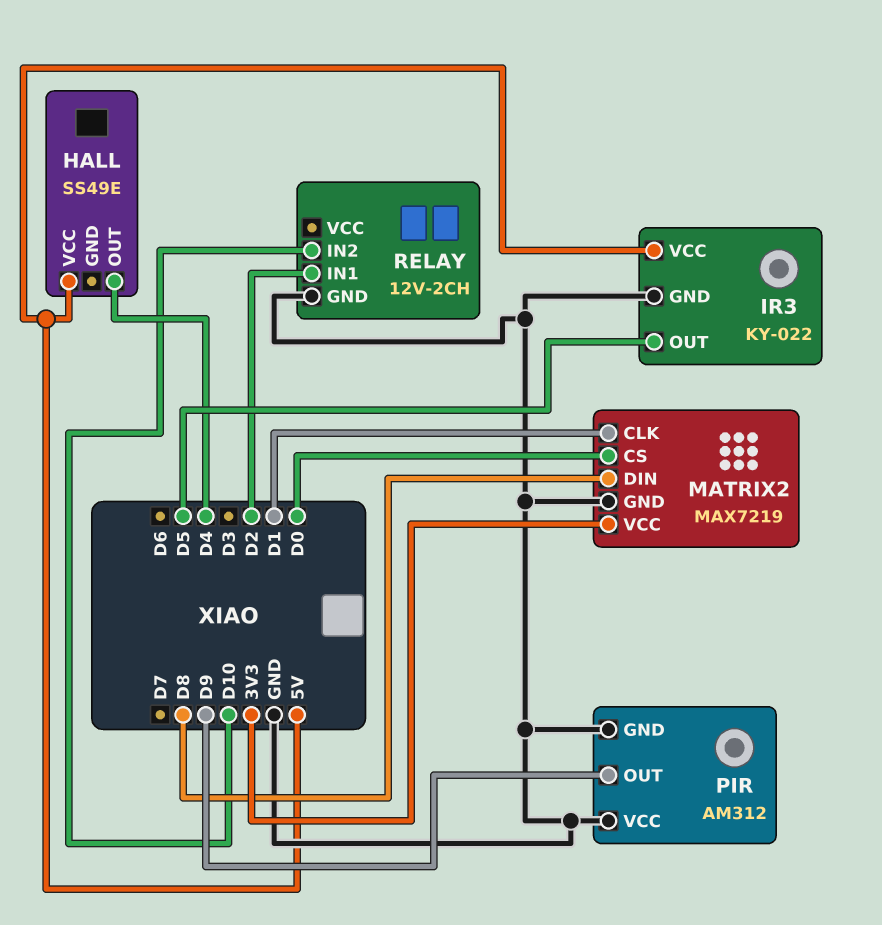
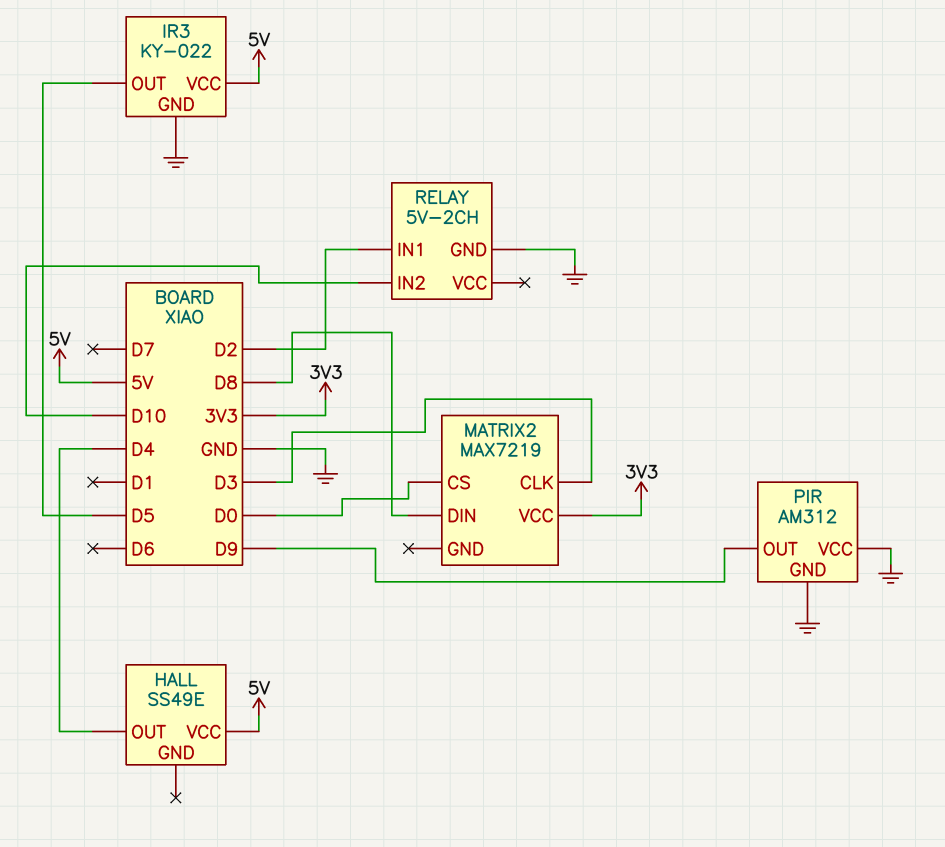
MATRIX2 pin CLK: D1 -> D3
MATRIX2 pin GND: GND -> none
RELAY: 12V-2CH -> 5V-2CH

